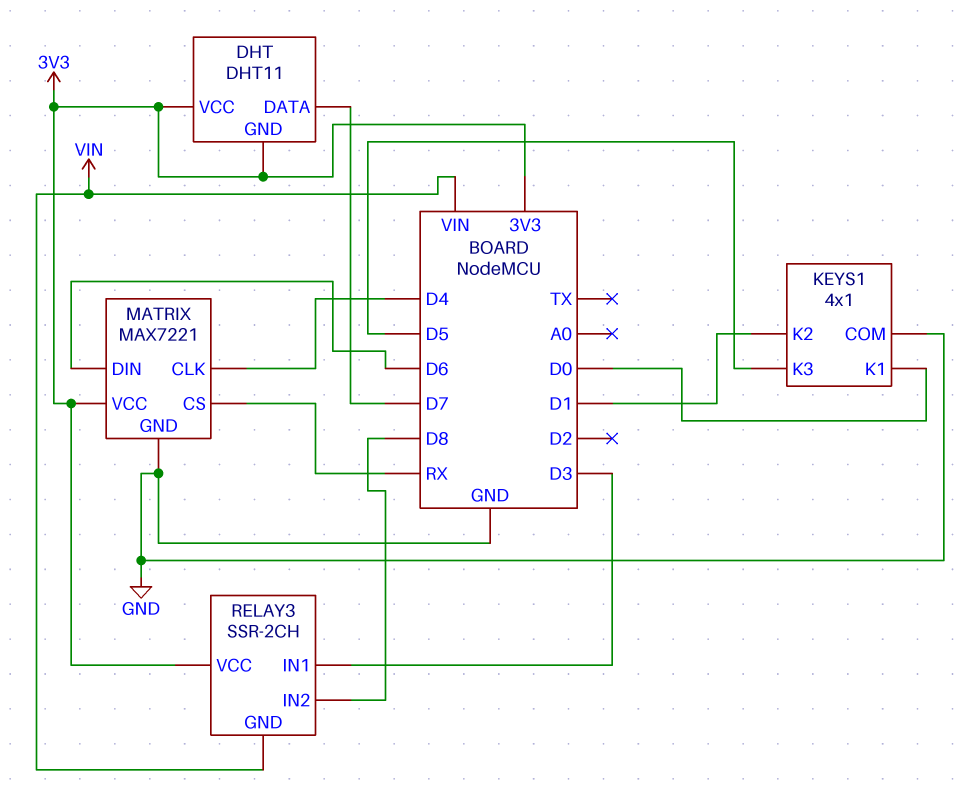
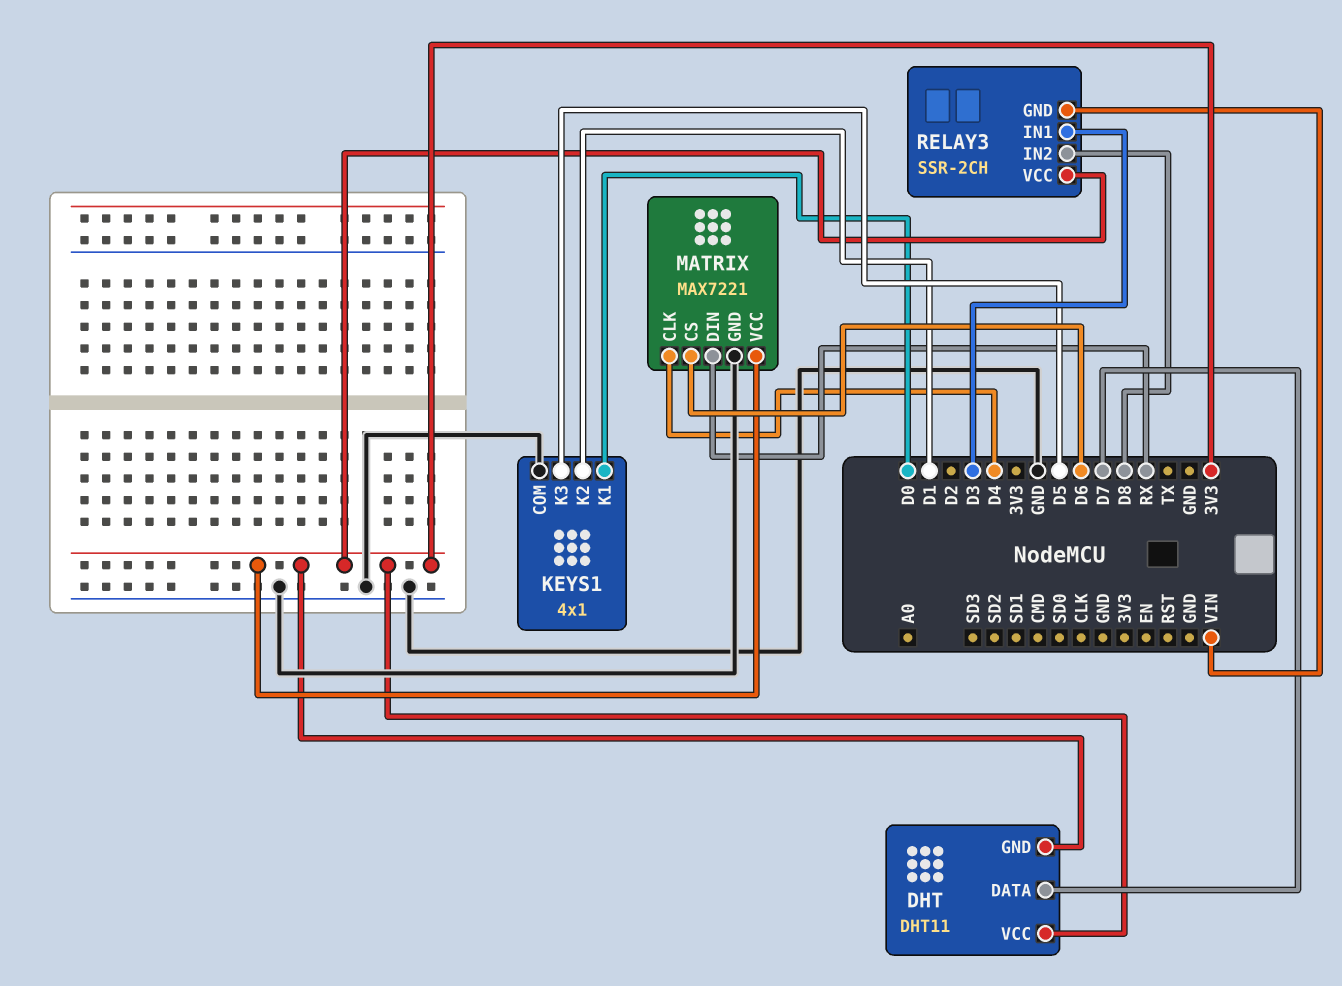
MATRIX pin CS: RX -> D6
MATRIX pin DIN: D6 -> RX

